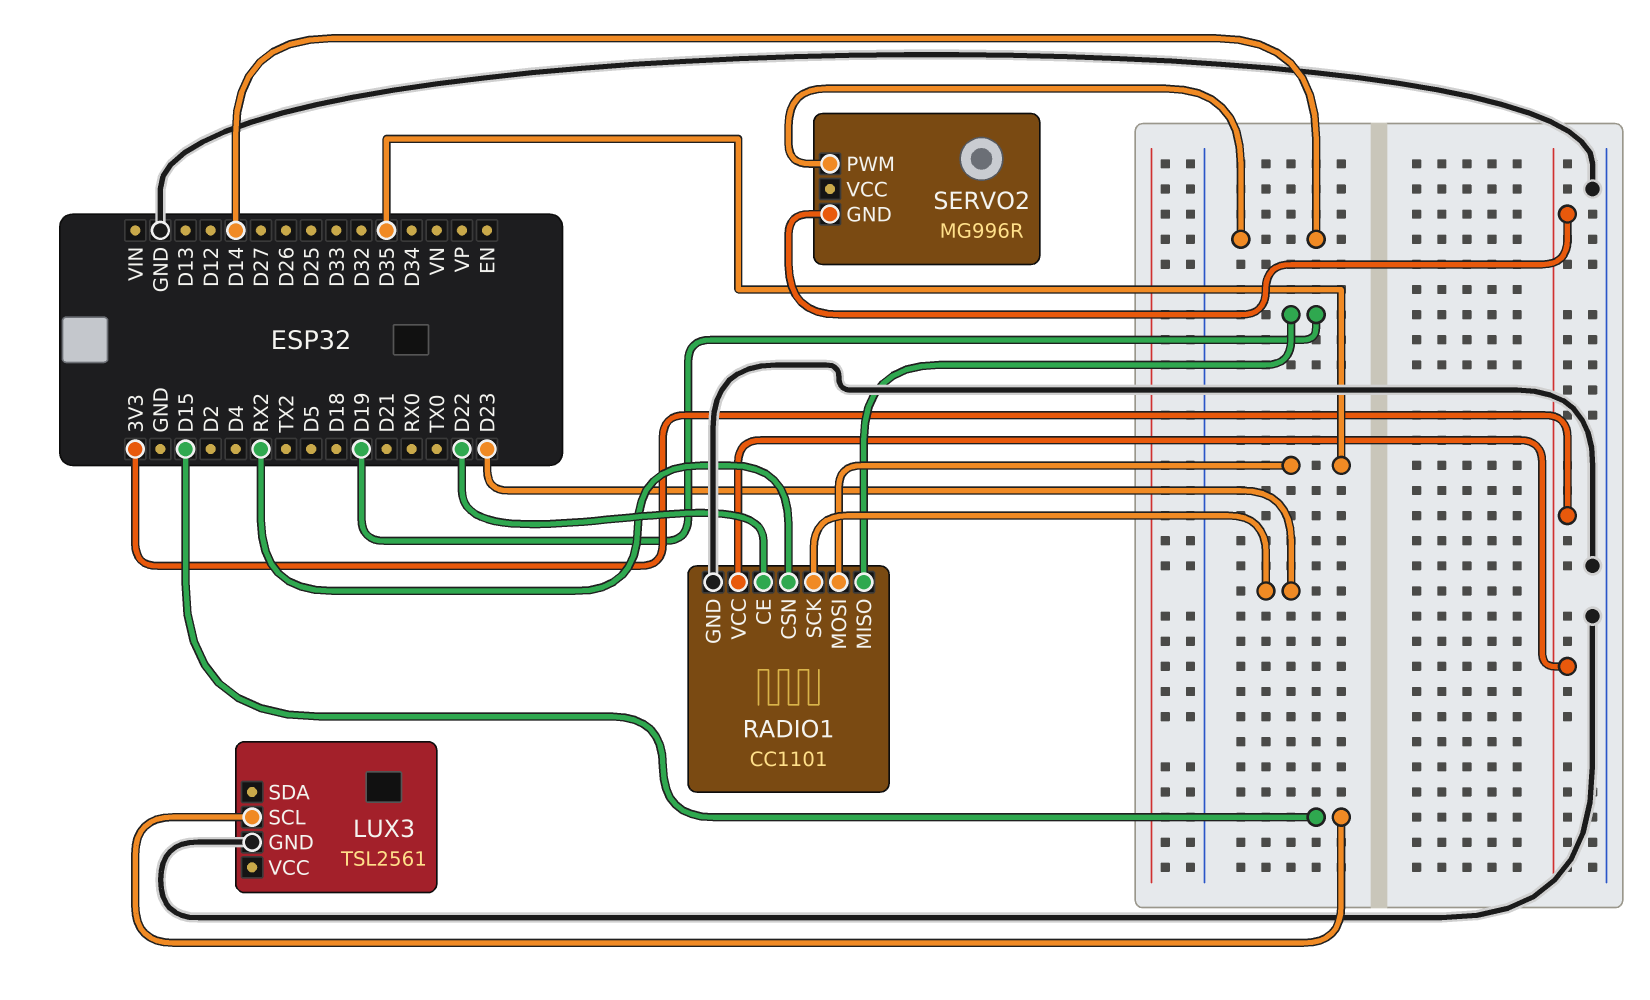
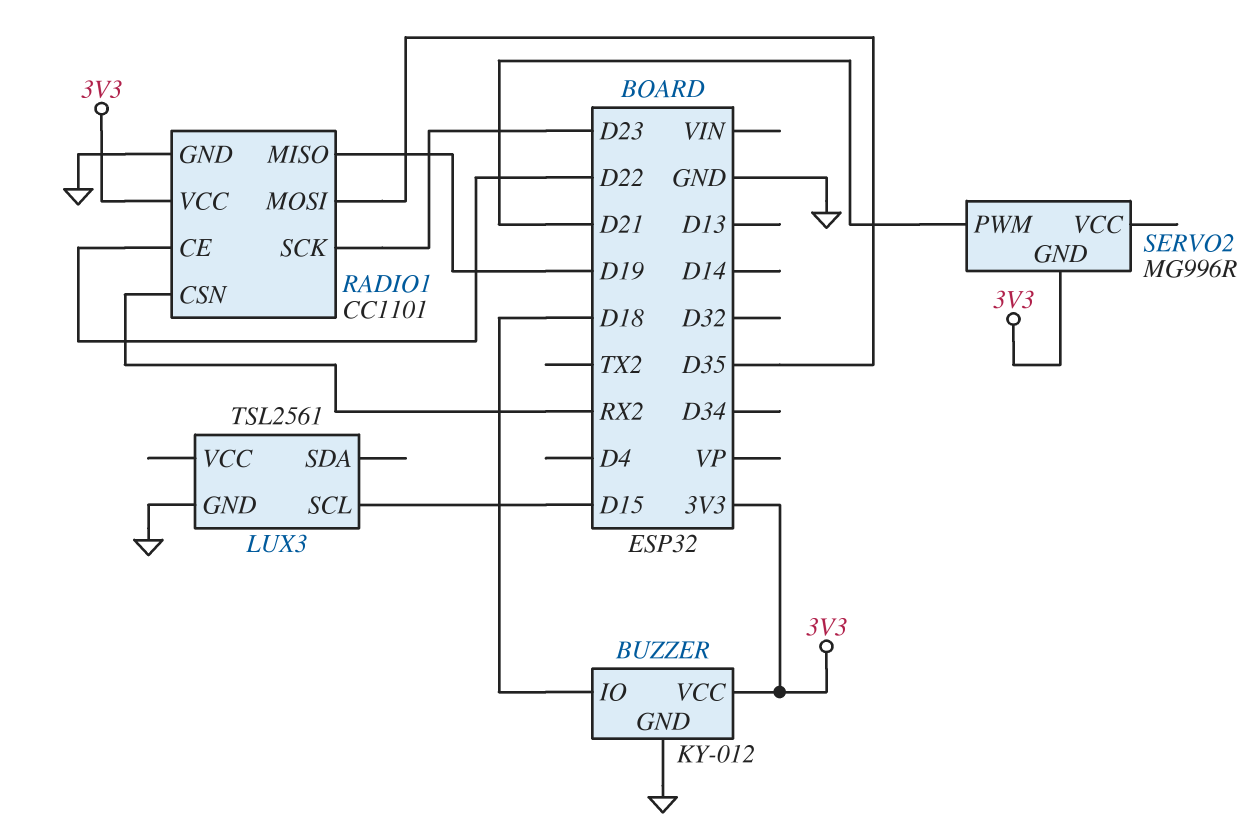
BUZZER: none -> KY-012
BUZZER pin GND: none -> GND
BUZZER pin IO: none -> D18
BUZZER pin VCC: none -> 3V3
SERVO2 pin PWM: D14 -> D21

